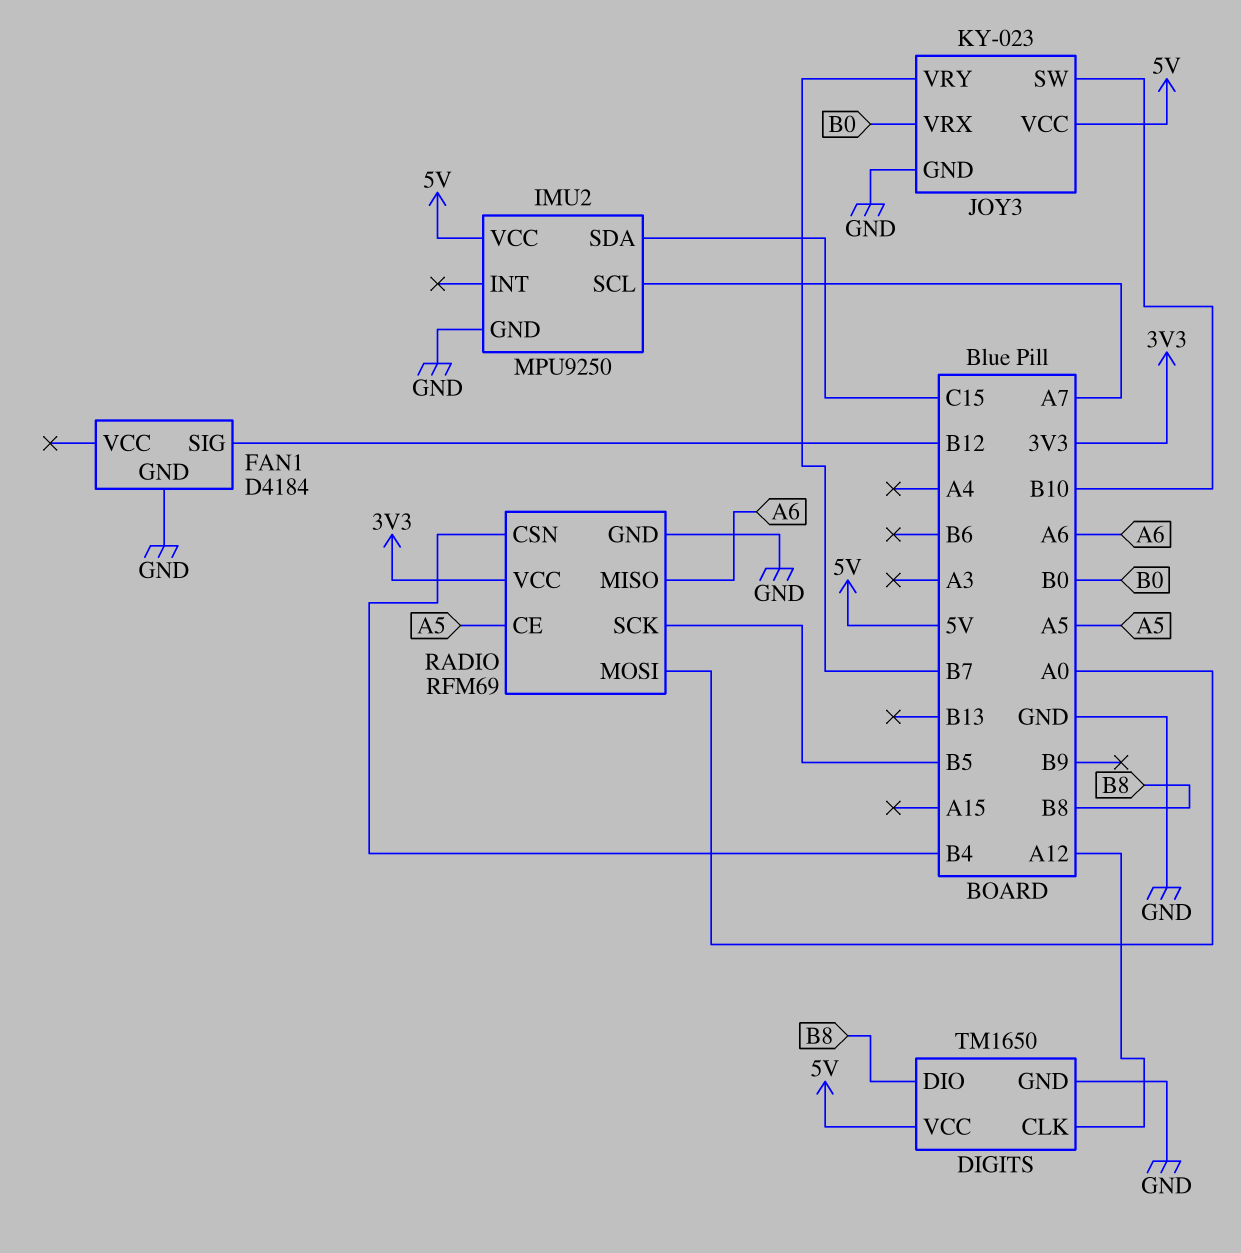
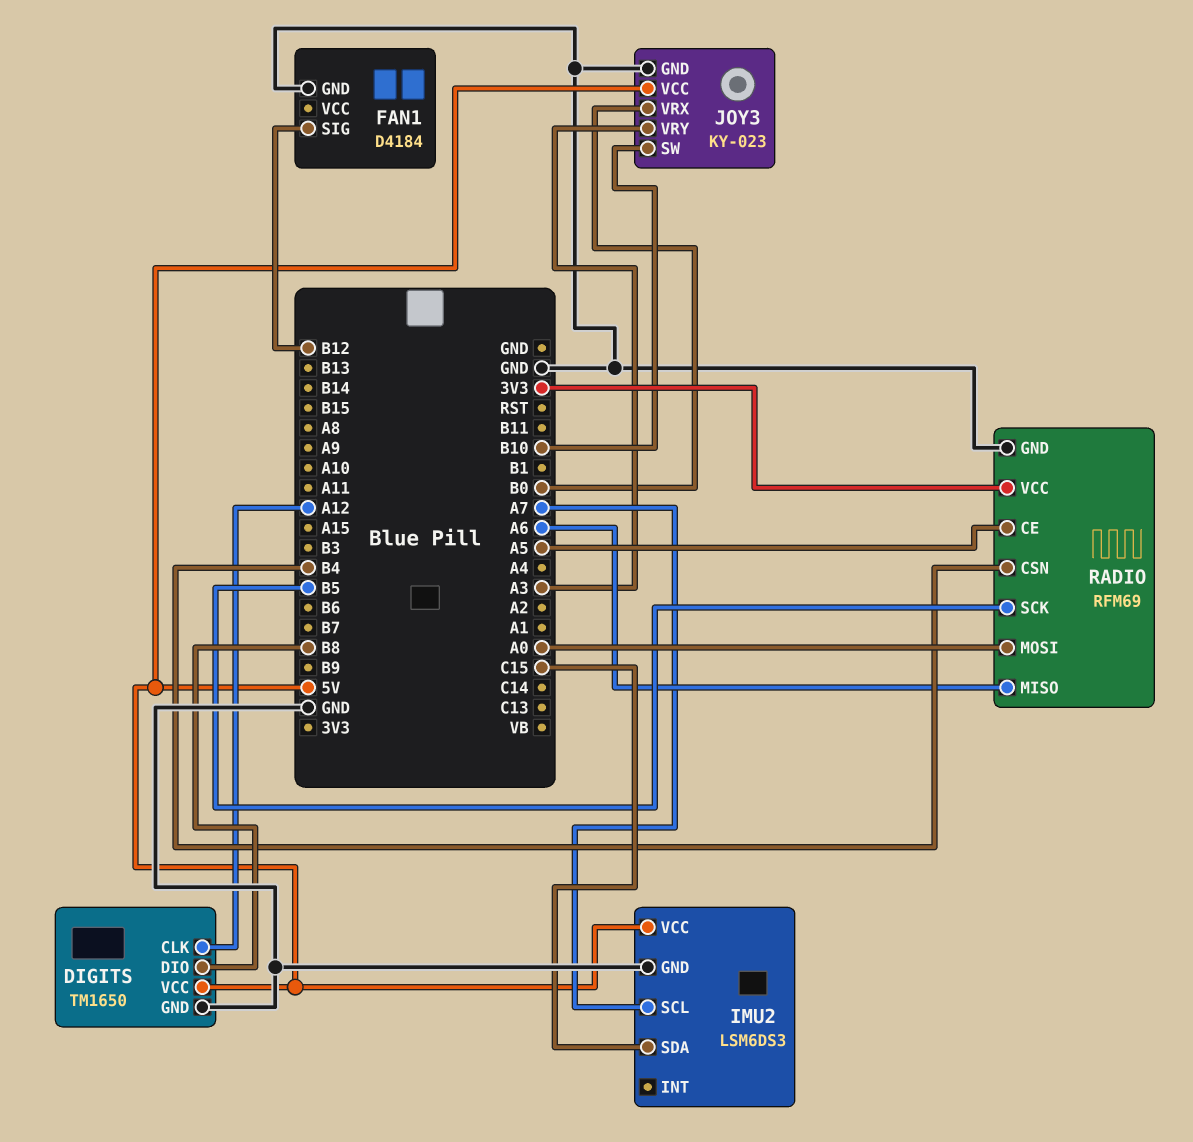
IMU2: MPU9250 -> LSM6DS3
JOY3 pin VRY: B7 -> A3

